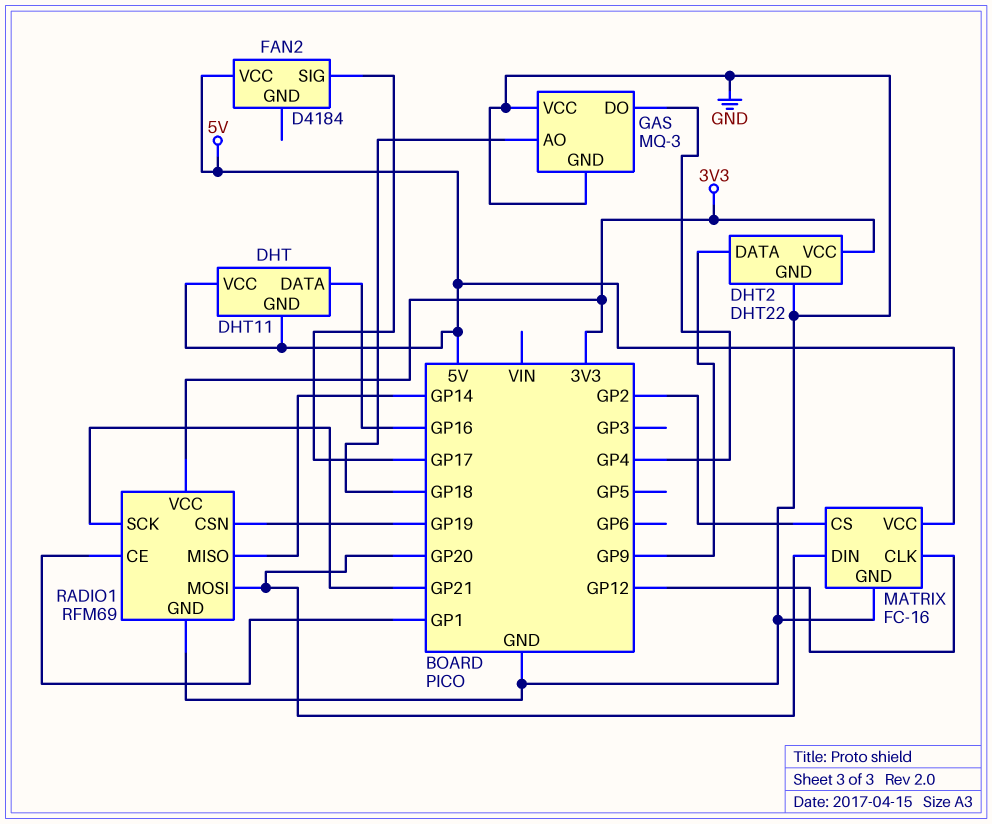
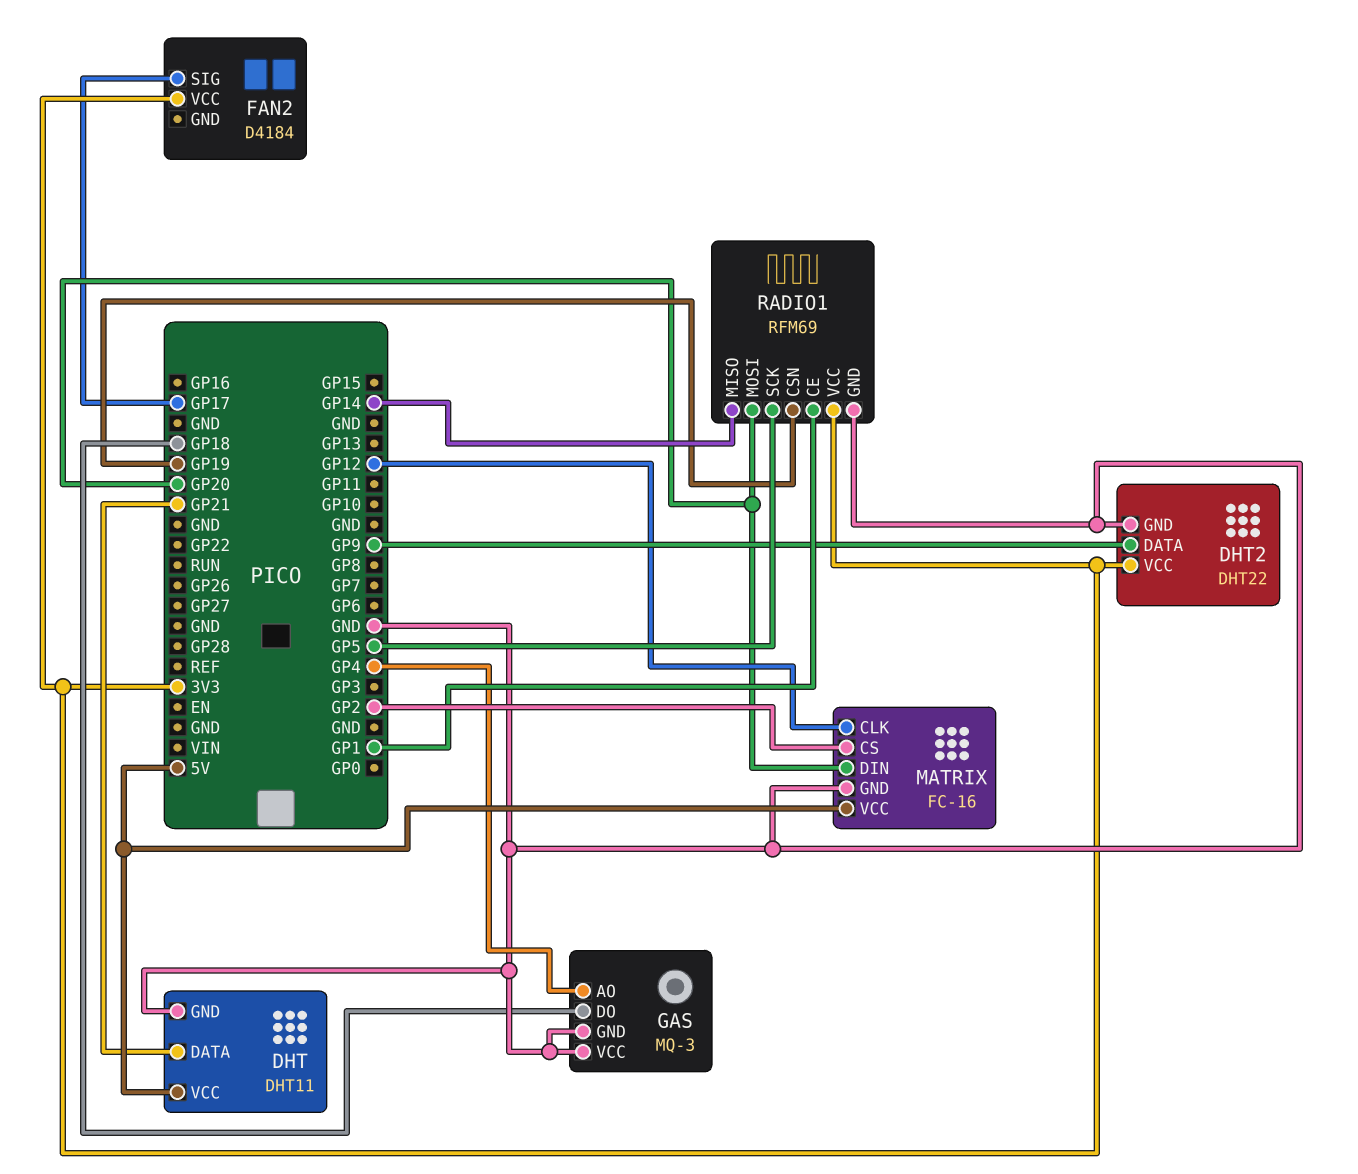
DHT pin DATA: GP16 -> GP21
DHT pin GND: 5V -> GND
FAN2 pin VCC: 5V -> 3V3
GAS pin AO: GP18 -> GP4
GAS pin DO: GP4 -> GP18
RADIO1 pin SCK: GP21 -> GP5

